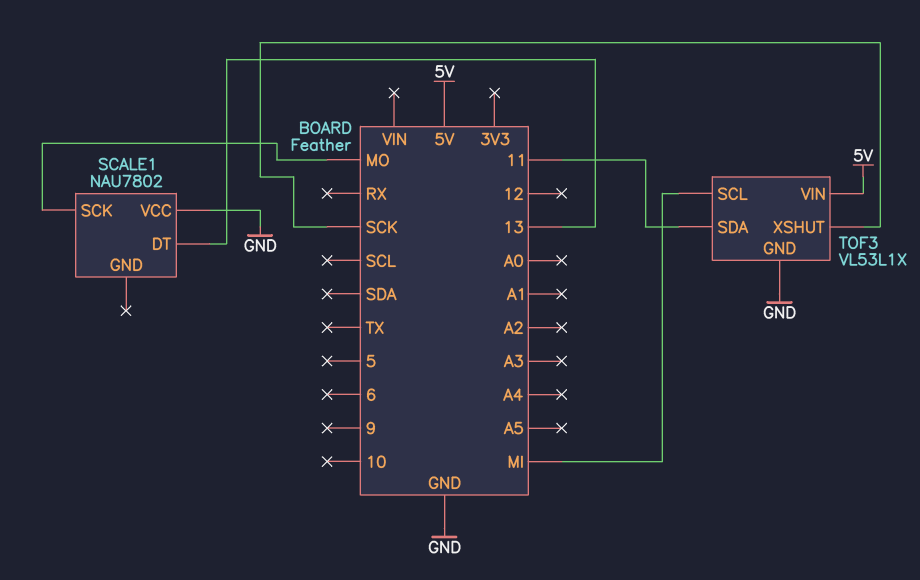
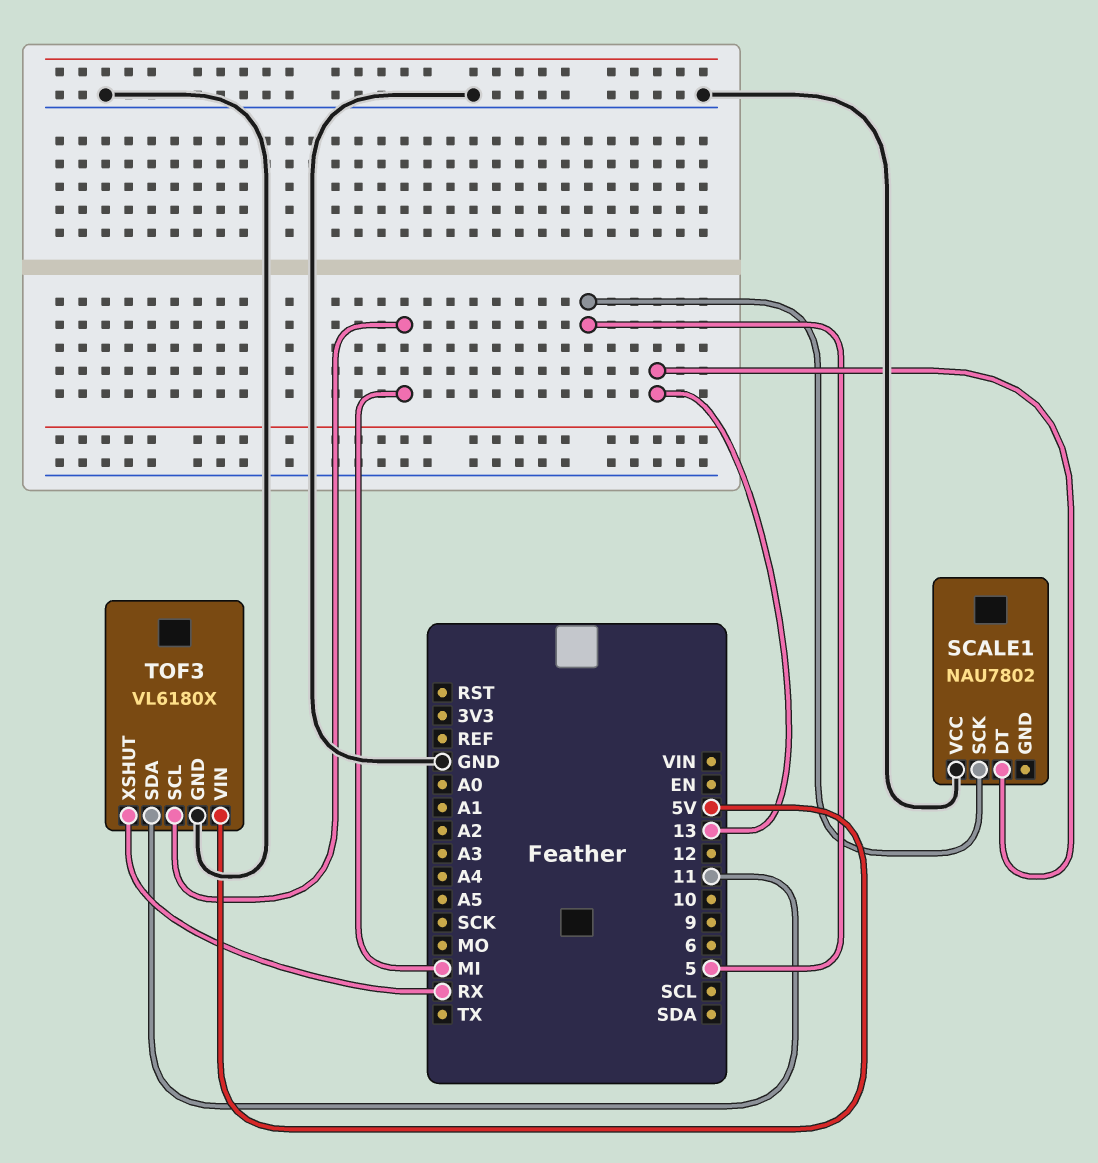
SCALE1 pin SCK: MO -> 5
TOF3: VL53L1X -> VL6180X
TOF3 pin XSHUT: SCK -> RX

